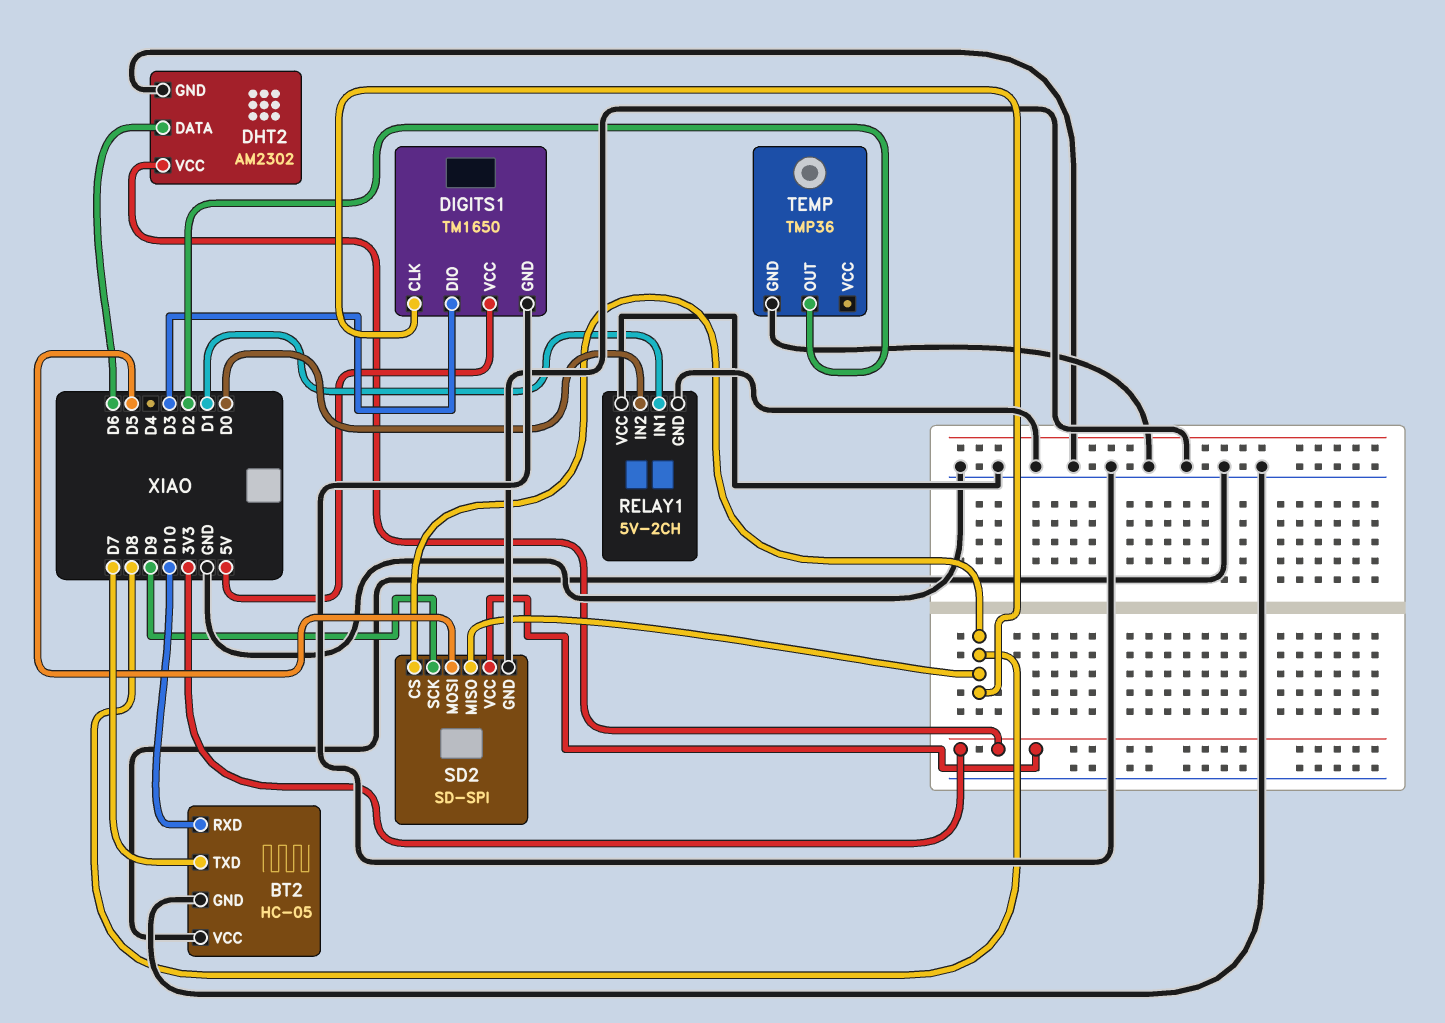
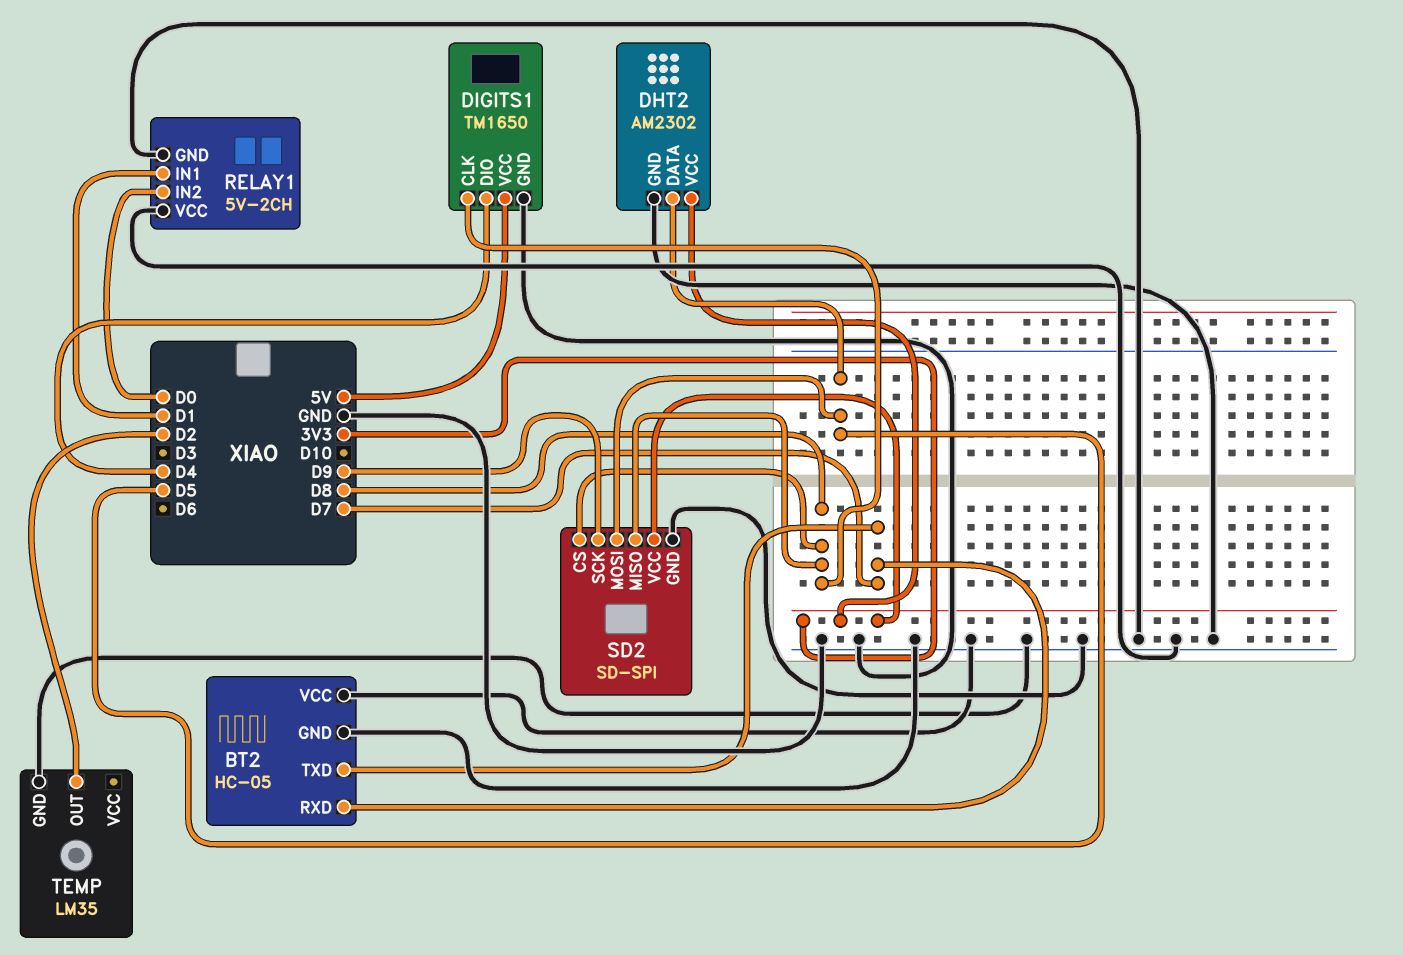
BT2 pin RXD: D10 -> D7
DHT2 pin DATA: D6 -> D5
DIGITS1 pin DIO: D3 -> D4
TEMP: TMP36 -> LM35

